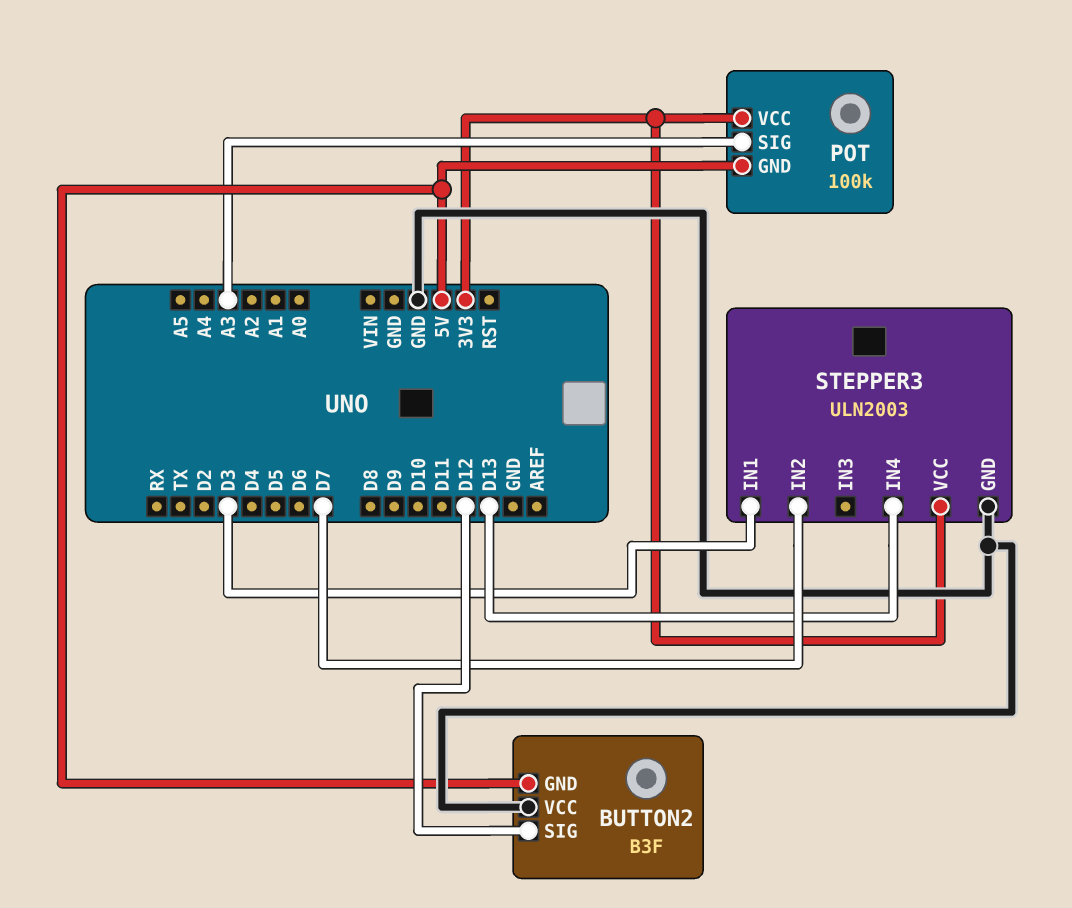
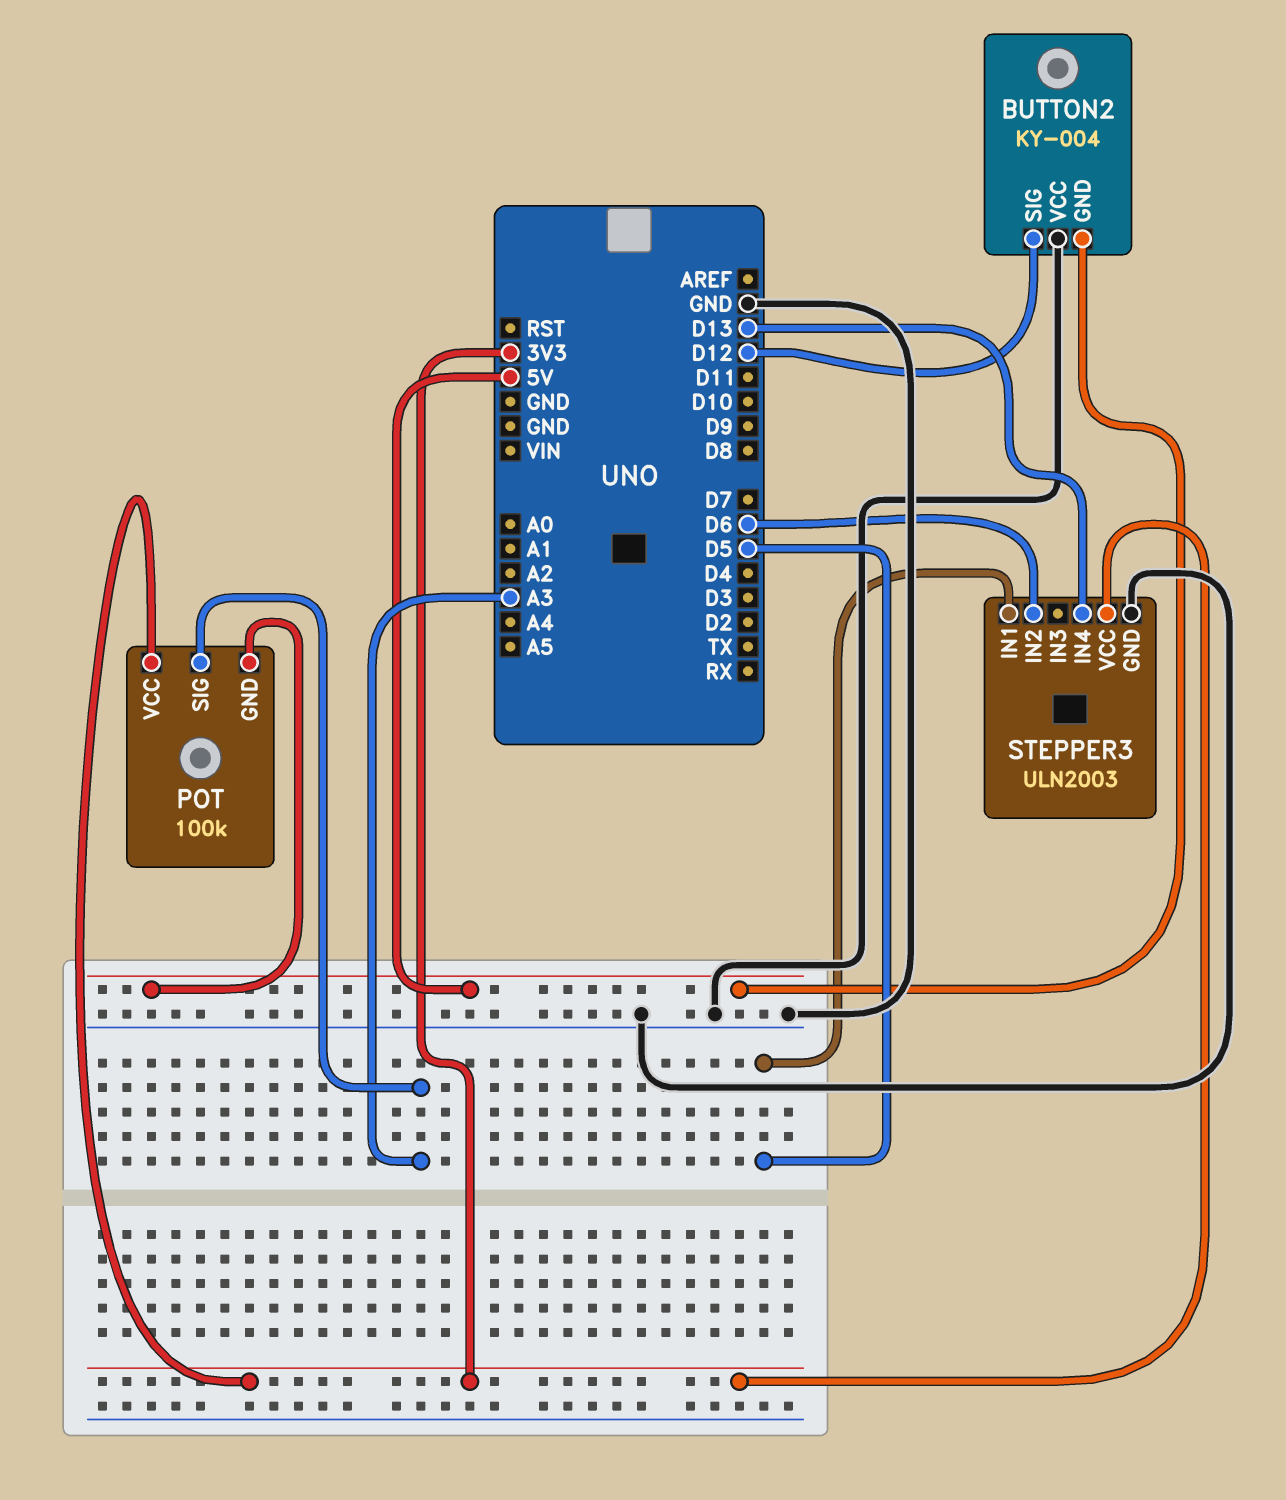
BUTTON2: B3F -> KY-004
STEPPER3 pin IN1: D3 -> D5
STEPPER3 pin IN2: D7 -> D6

